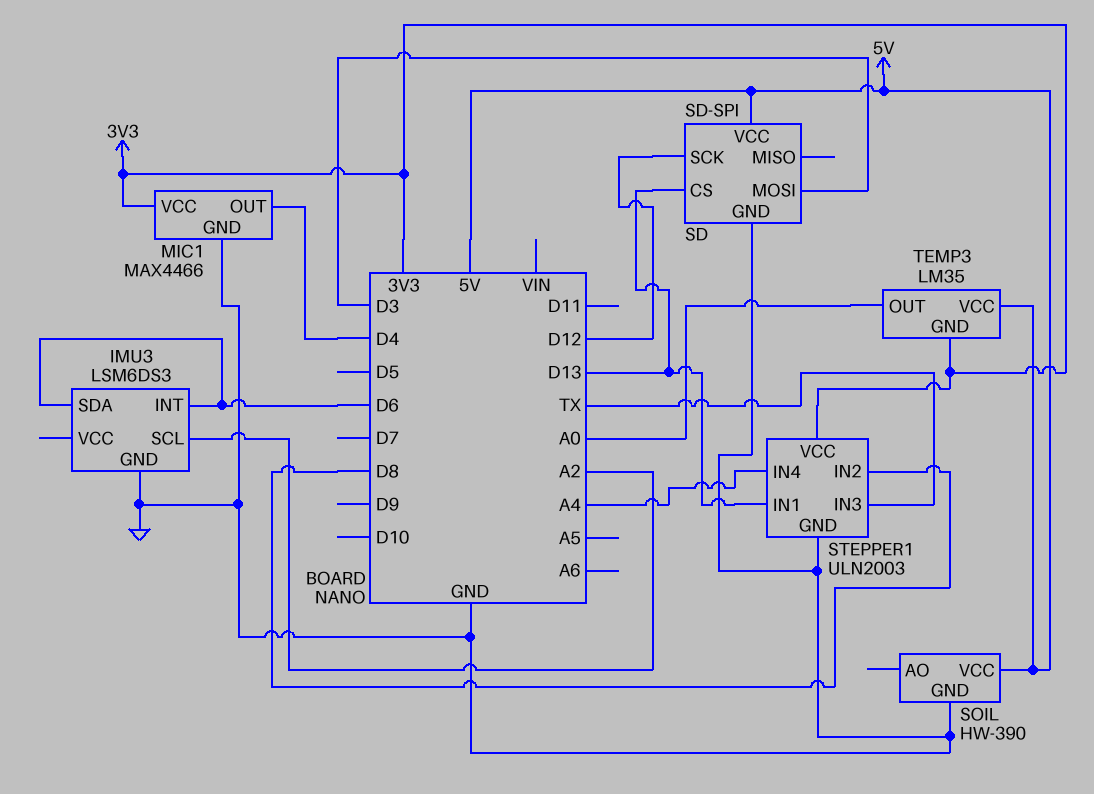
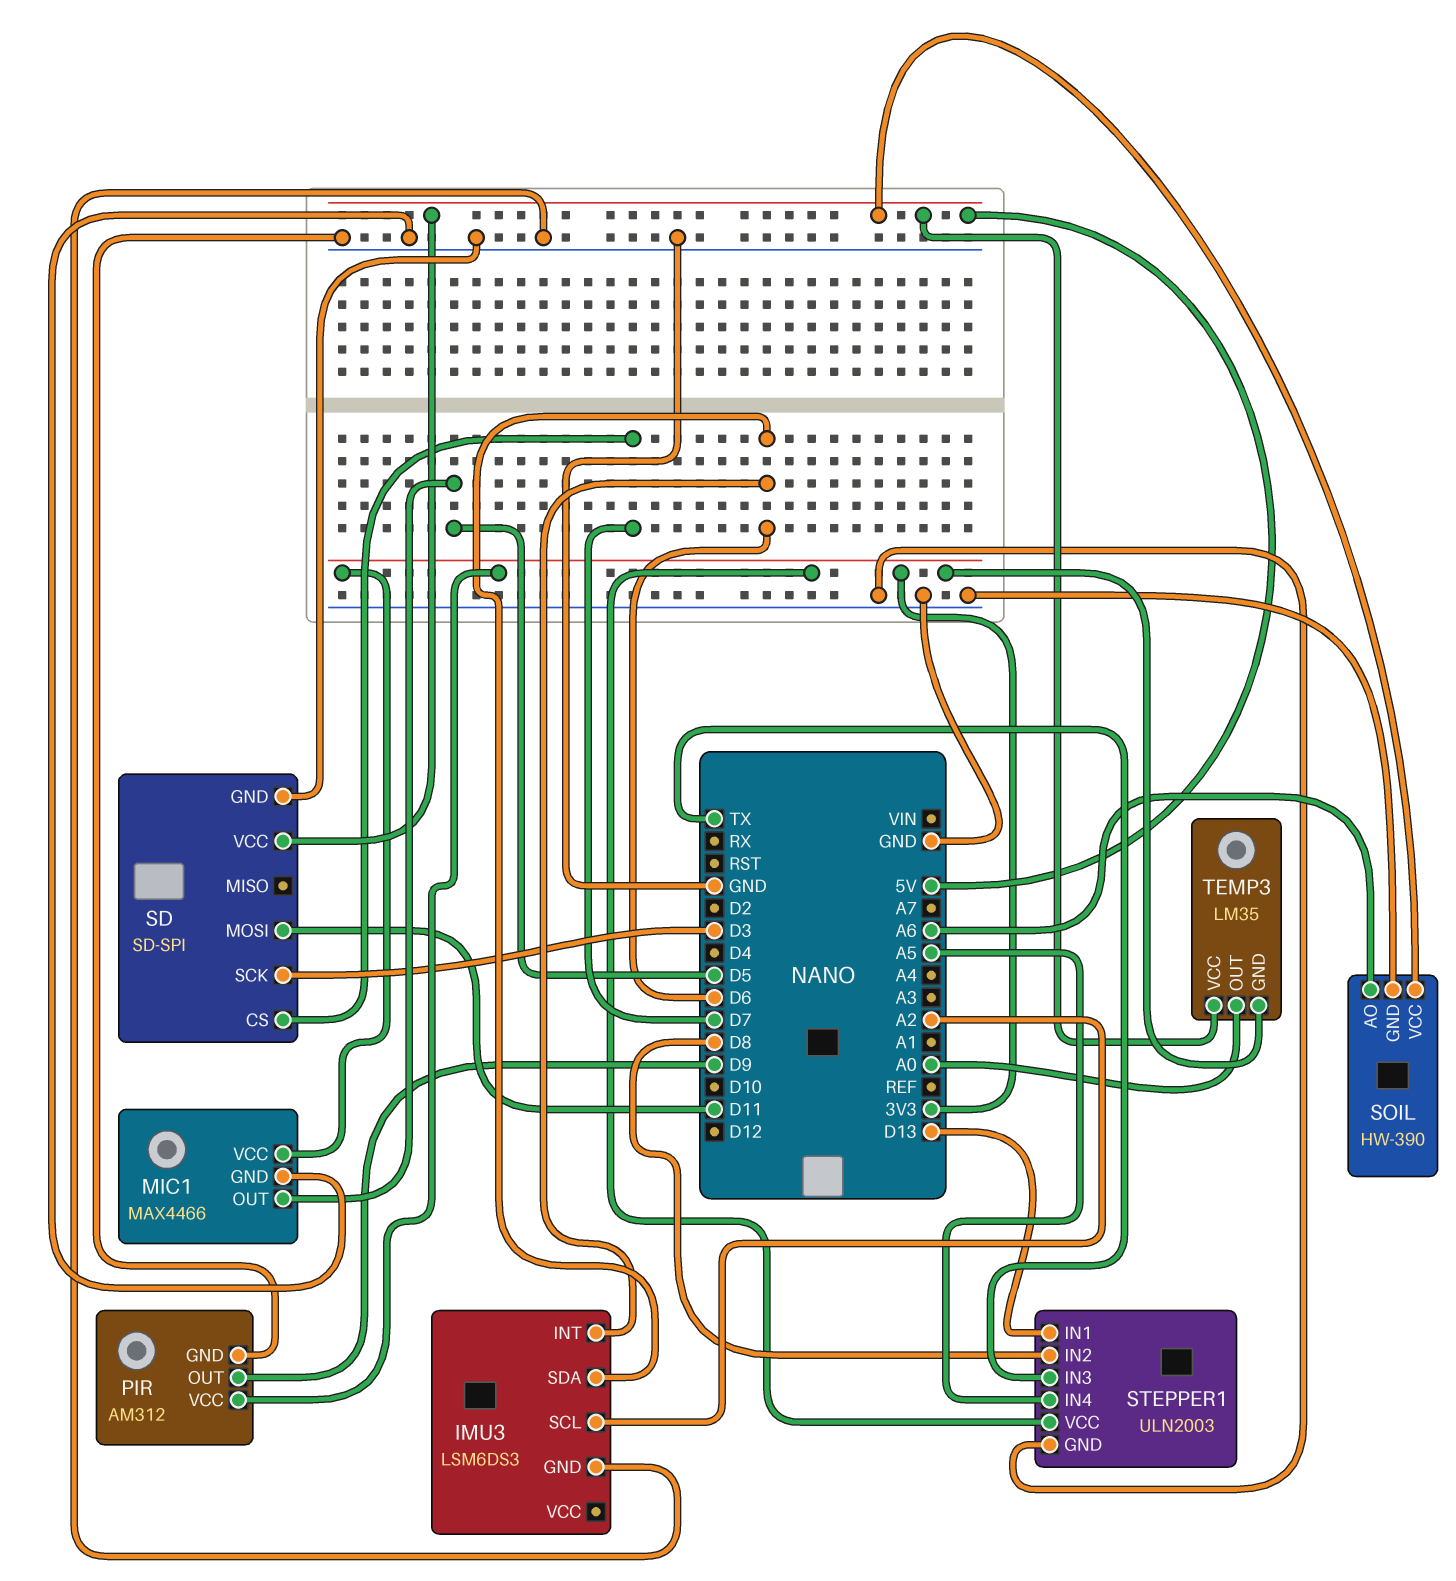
MIC1 pin OUT: D4 -> D5
PIR: none -> AM312
PIR pin GND: none -> GND
PIR pin OUT: none -> D9
PIR pin VCC: none -> 3V3
SD pin CS: D13 -> D7
SD pin MOSI: D3 -> D11
SD pin SCK: D12 -> D3
SOIL pin AO: none -> A6
STEPPER1 pin IN4: A4 -> A5

